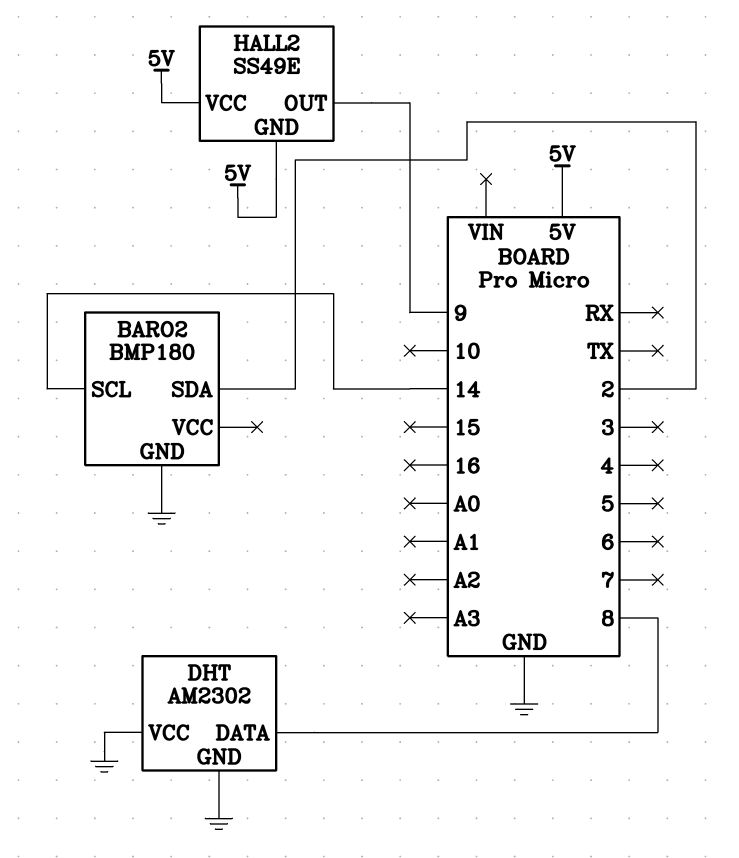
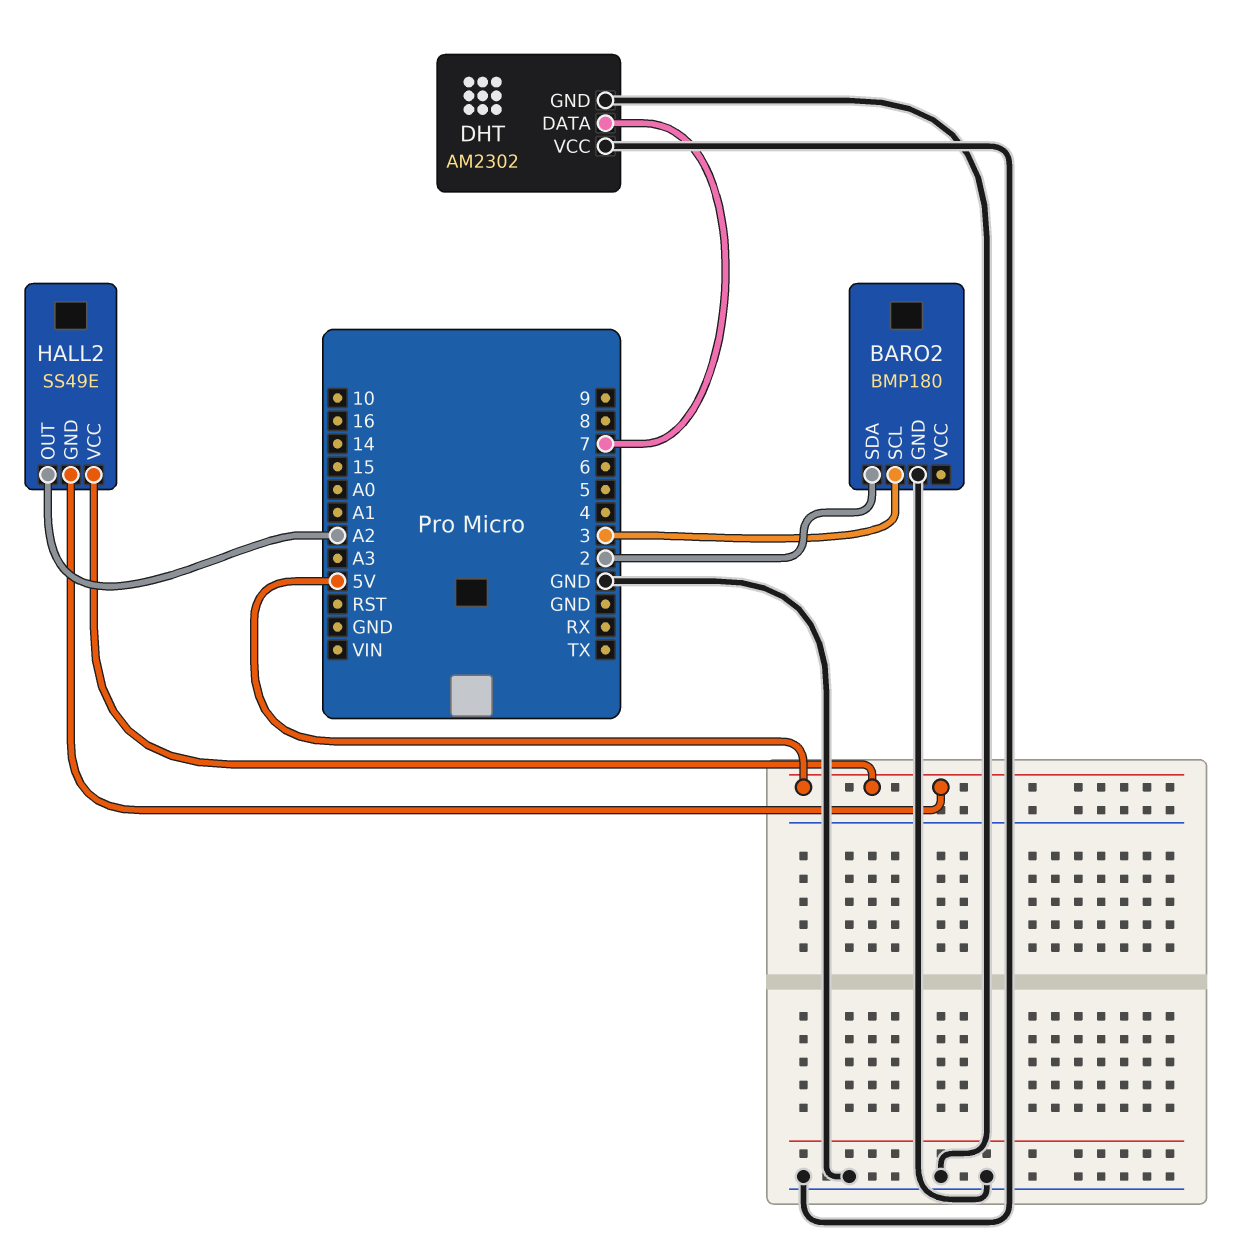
BARO2 pin SCL: 14 -> 3
DHT pin DATA: 8 -> 7
HALL2 pin OUT: 9 -> A2

